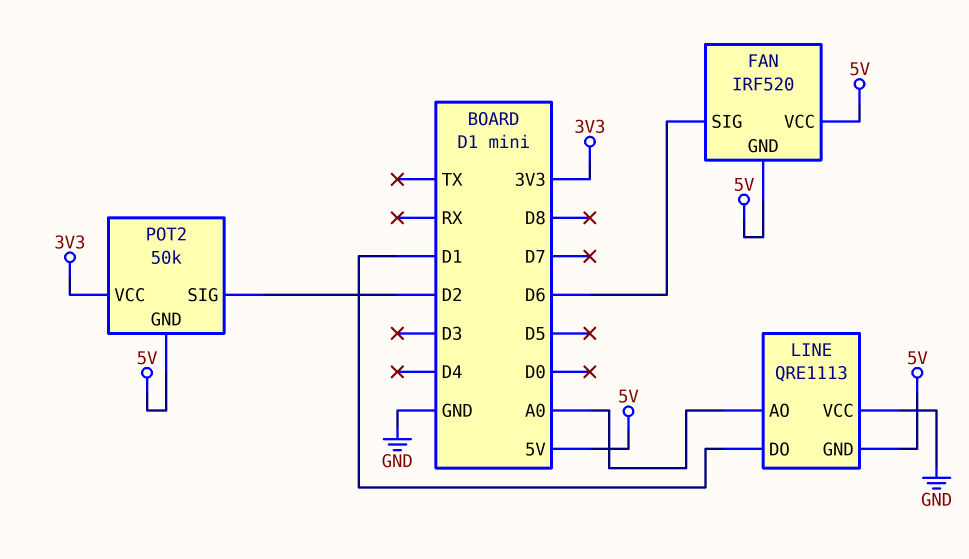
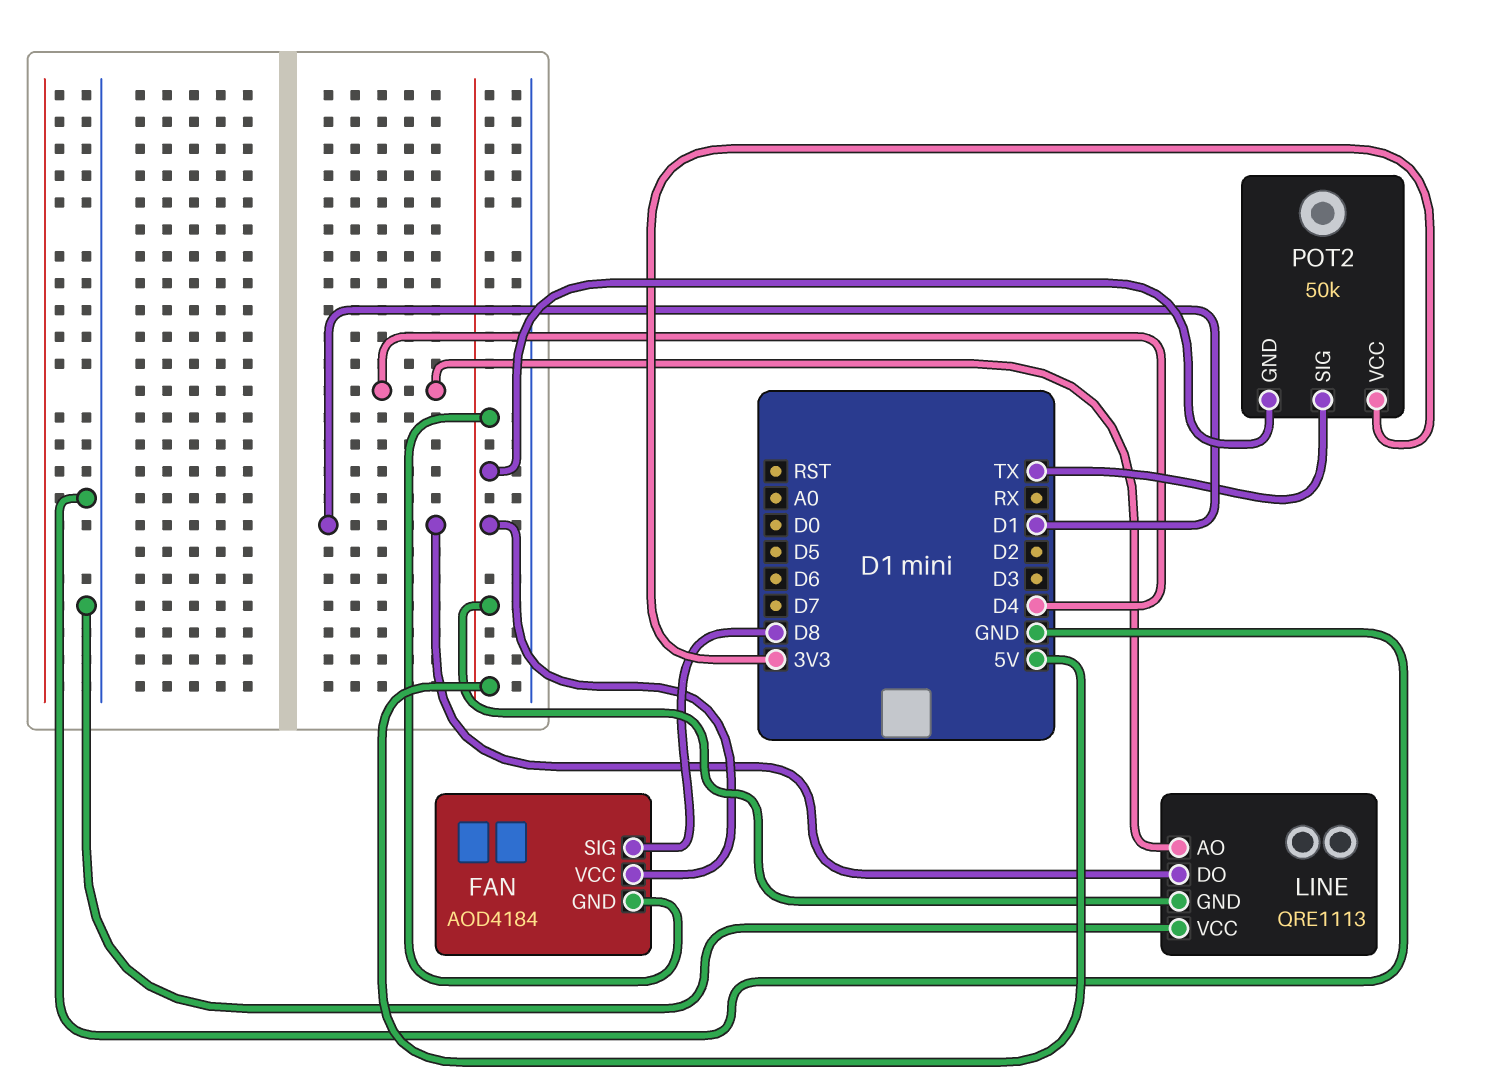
FAN: IRF520 -> AOD4184
FAN pin SIG: D6 -> D8
LINE pin AO: A0 -> D4
POT2 pin SIG: D2 -> TX

